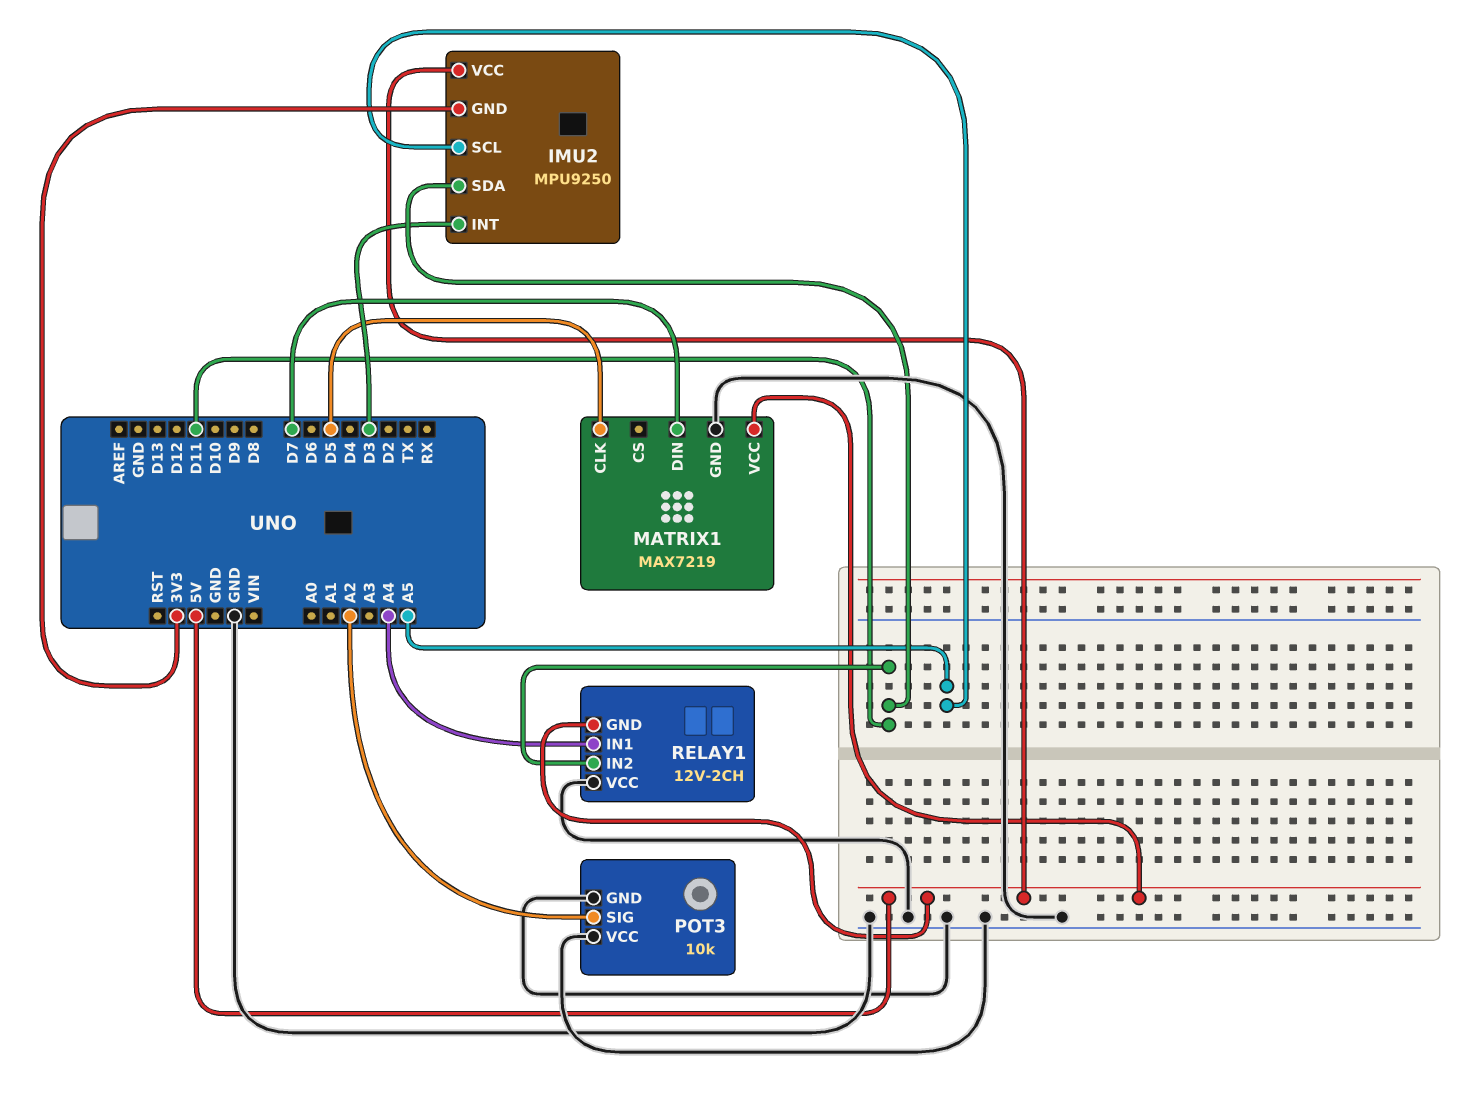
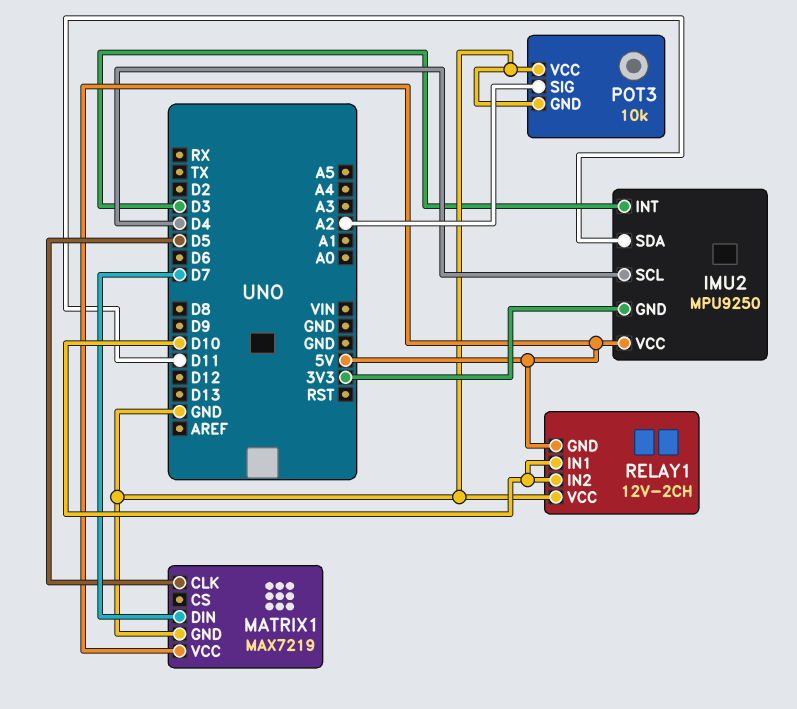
IMU2 pin SCL: A5 -> D4
RELAY1 pin IN1: A4 -> D10
RELAY1 pin IN2: D11 -> D10

